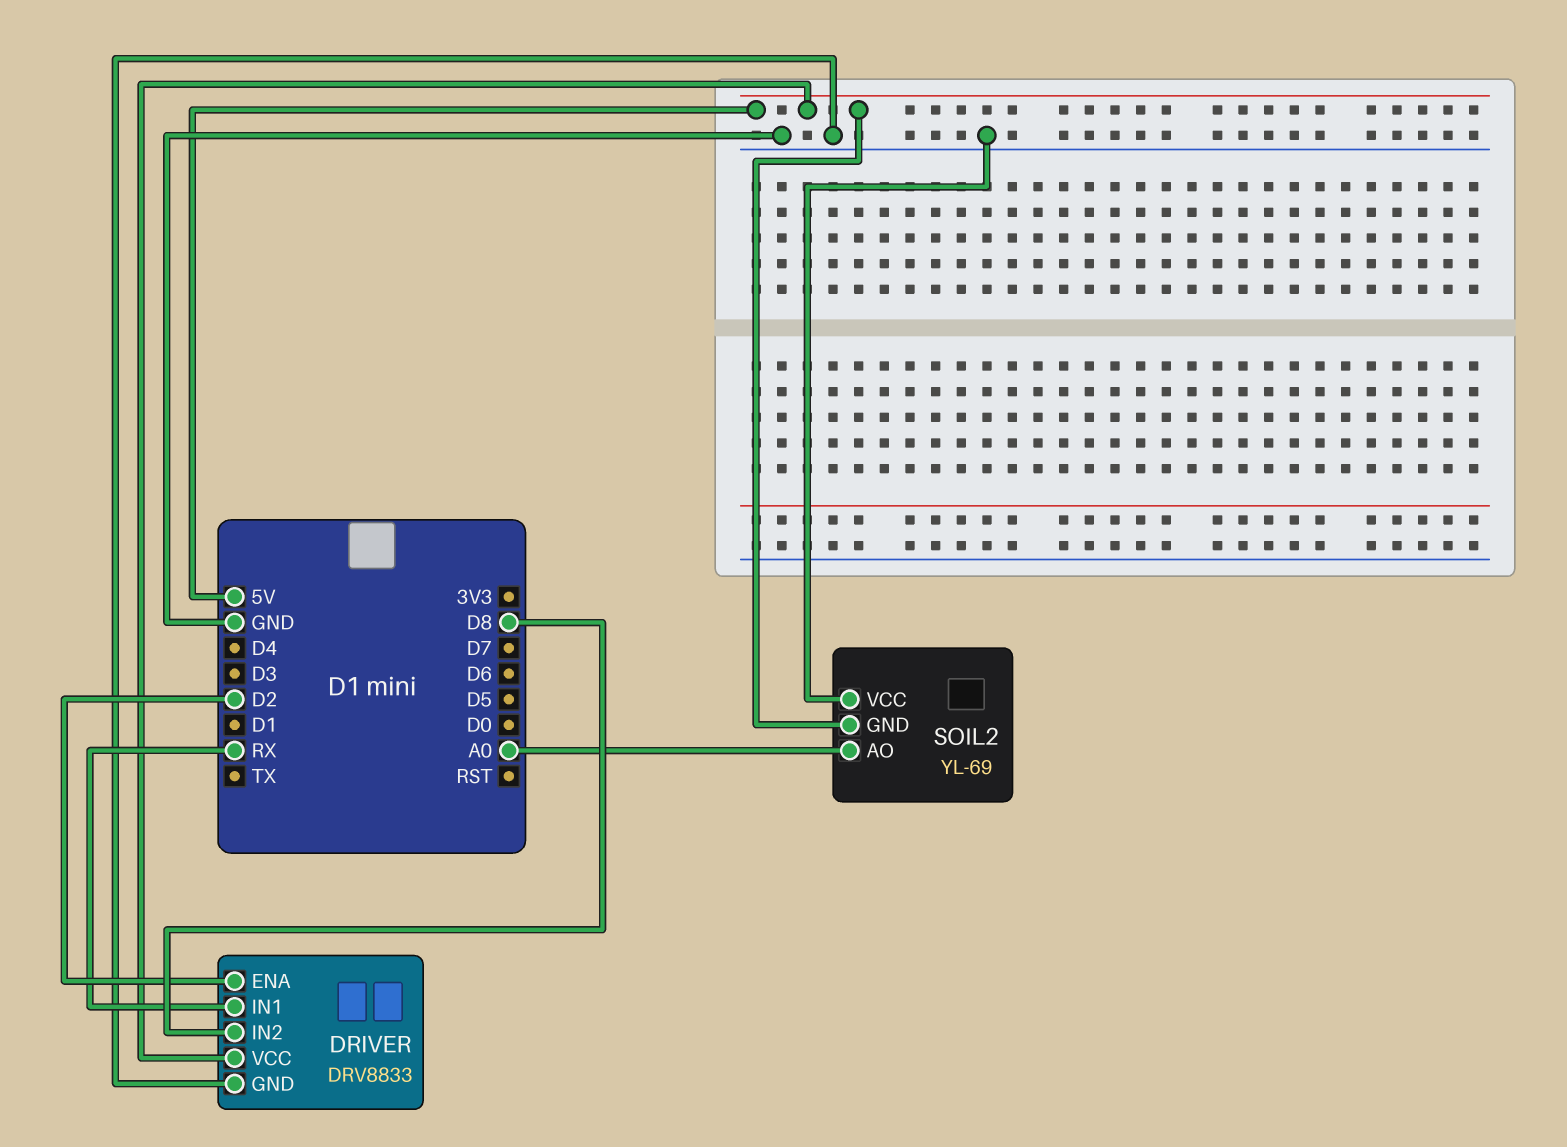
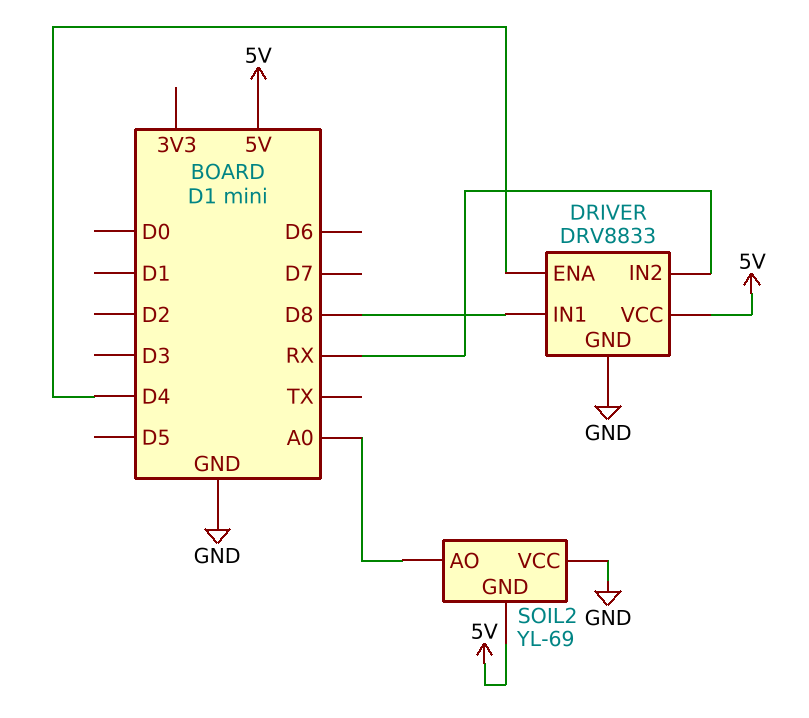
DRIVER pin ENA: D2 -> D4
DRIVER pin IN1: RX -> D8
DRIVER pin IN2: D8 -> RX

